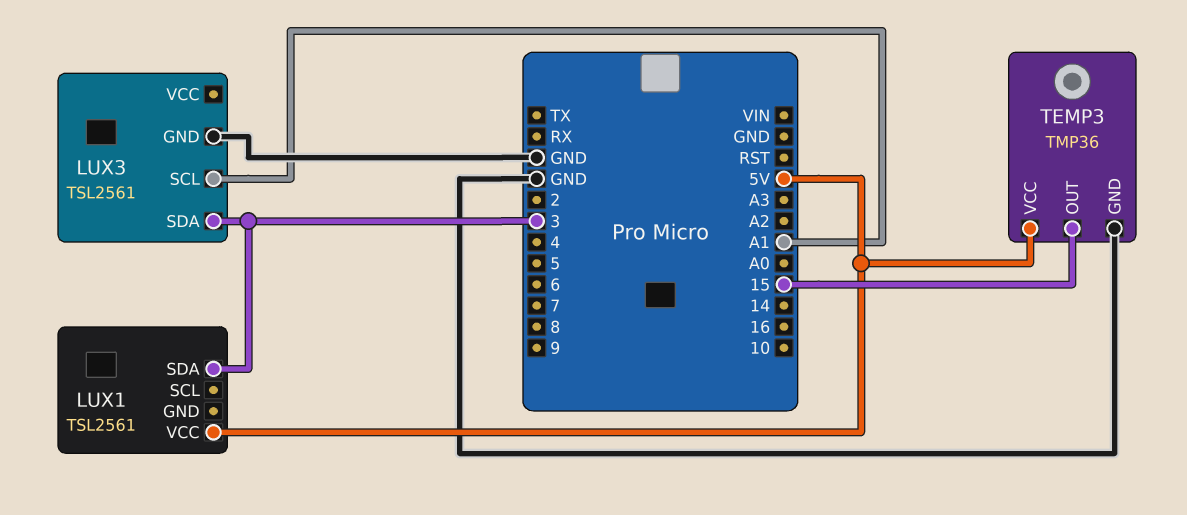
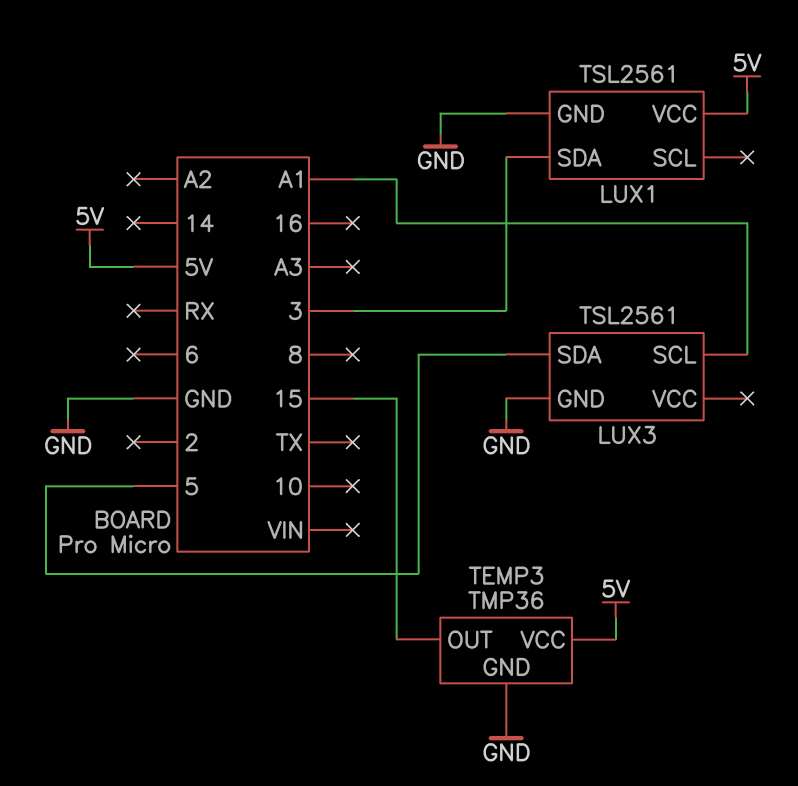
LUX1 pin GND: none -> GND
LUX3 pin SDA: 3 -> 5

